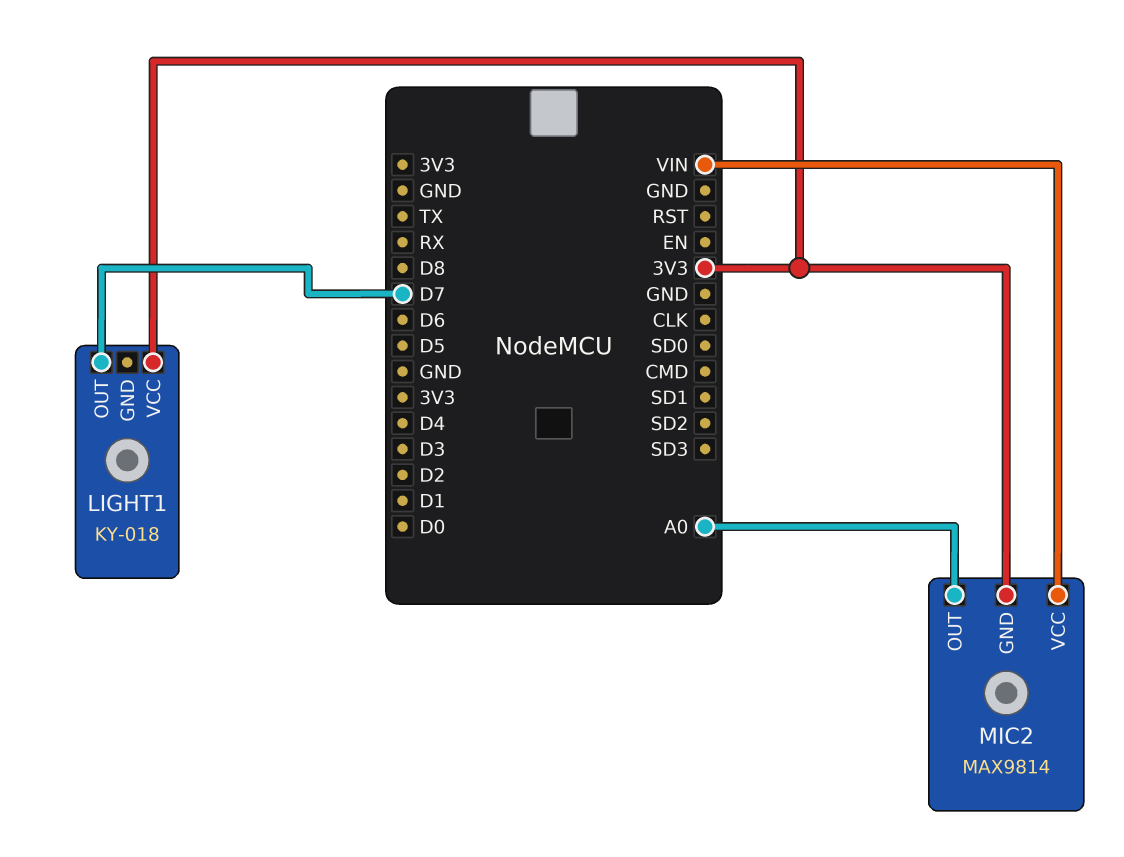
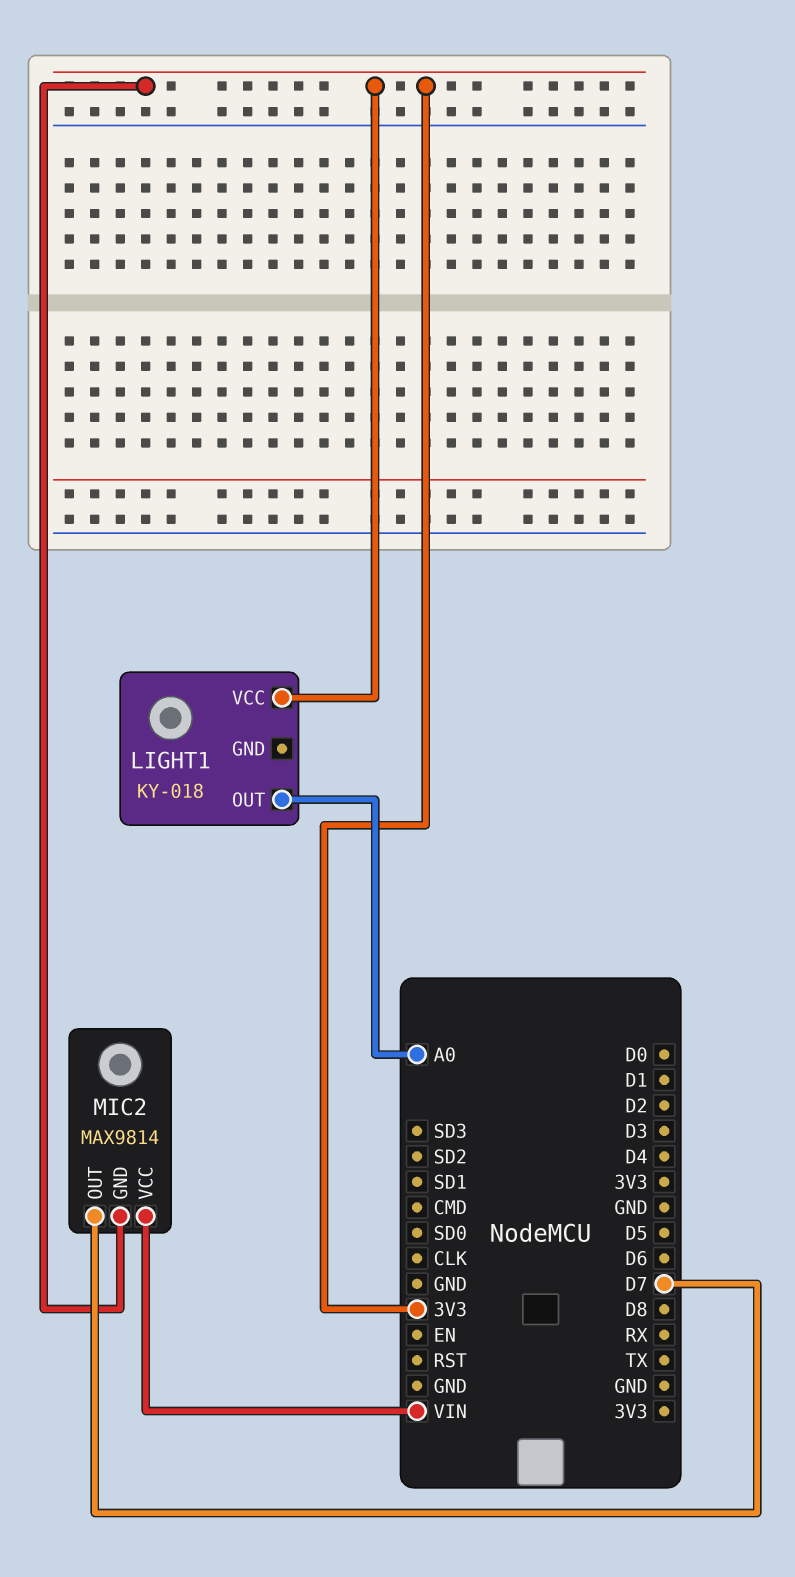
LIGHT1 pin OUT: D7 -> A0
MIC2 pin OUT: A0 -> D7

